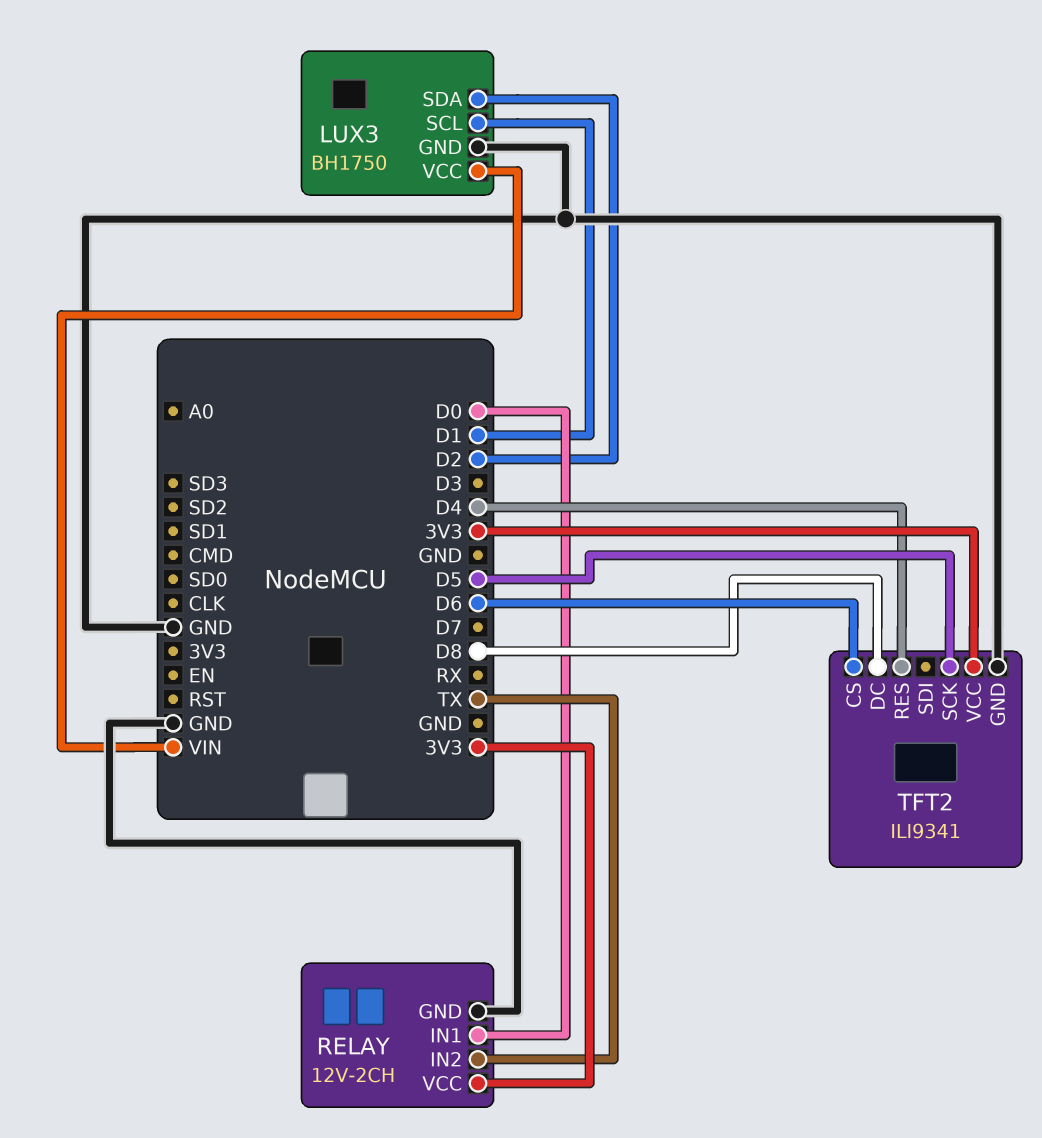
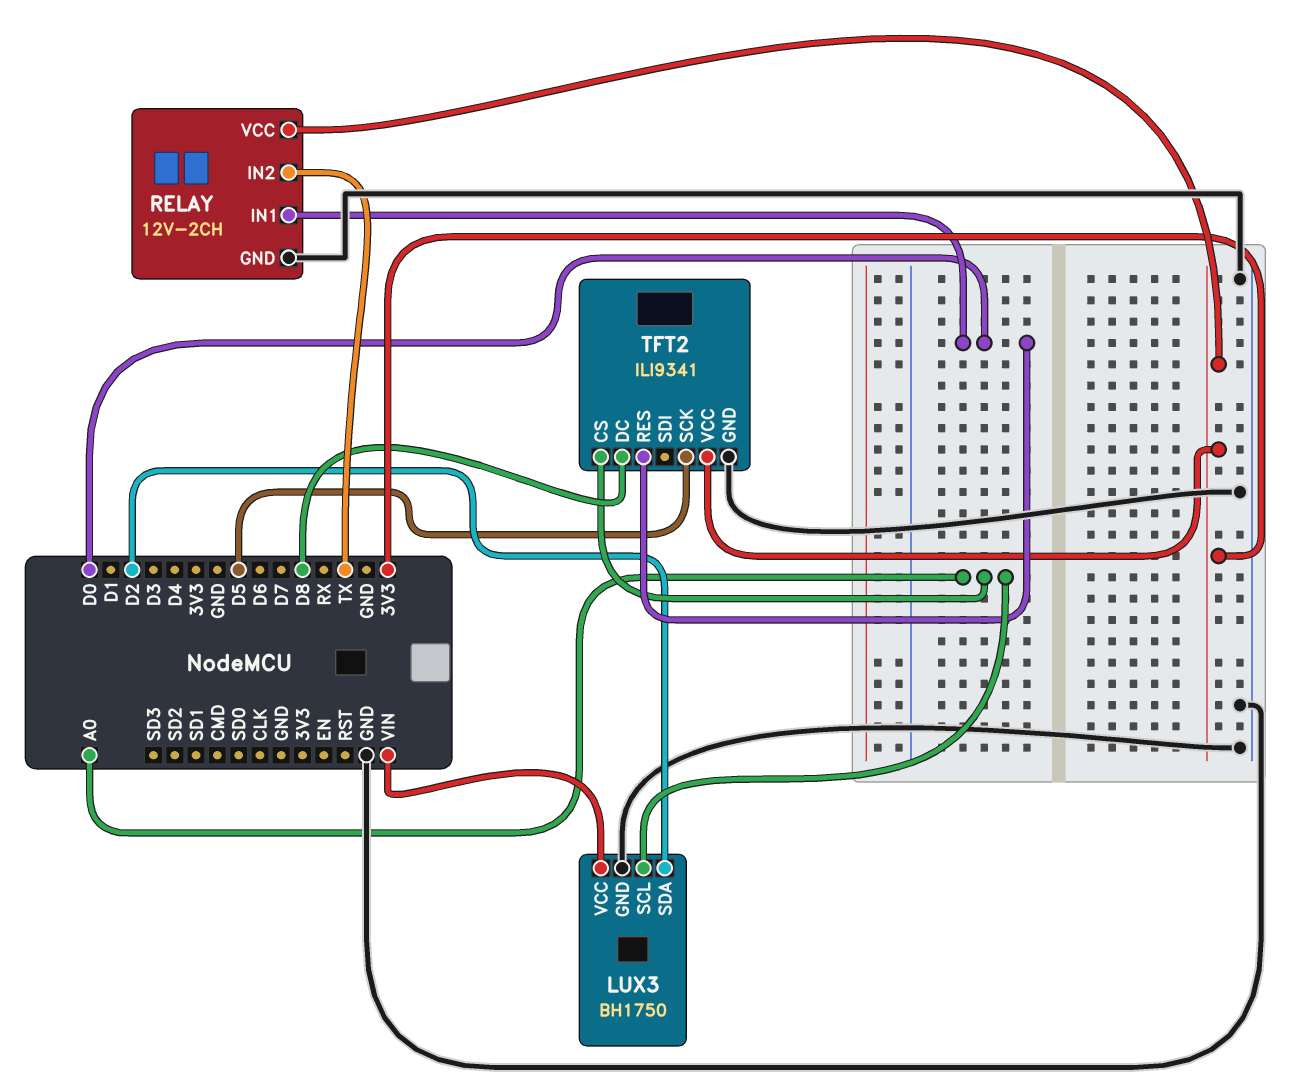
LUX3 pin SCL: D1 -> A0
TFT2 pin CS: D6 -> A0
TFT2 pin RES: D4 -> D0

